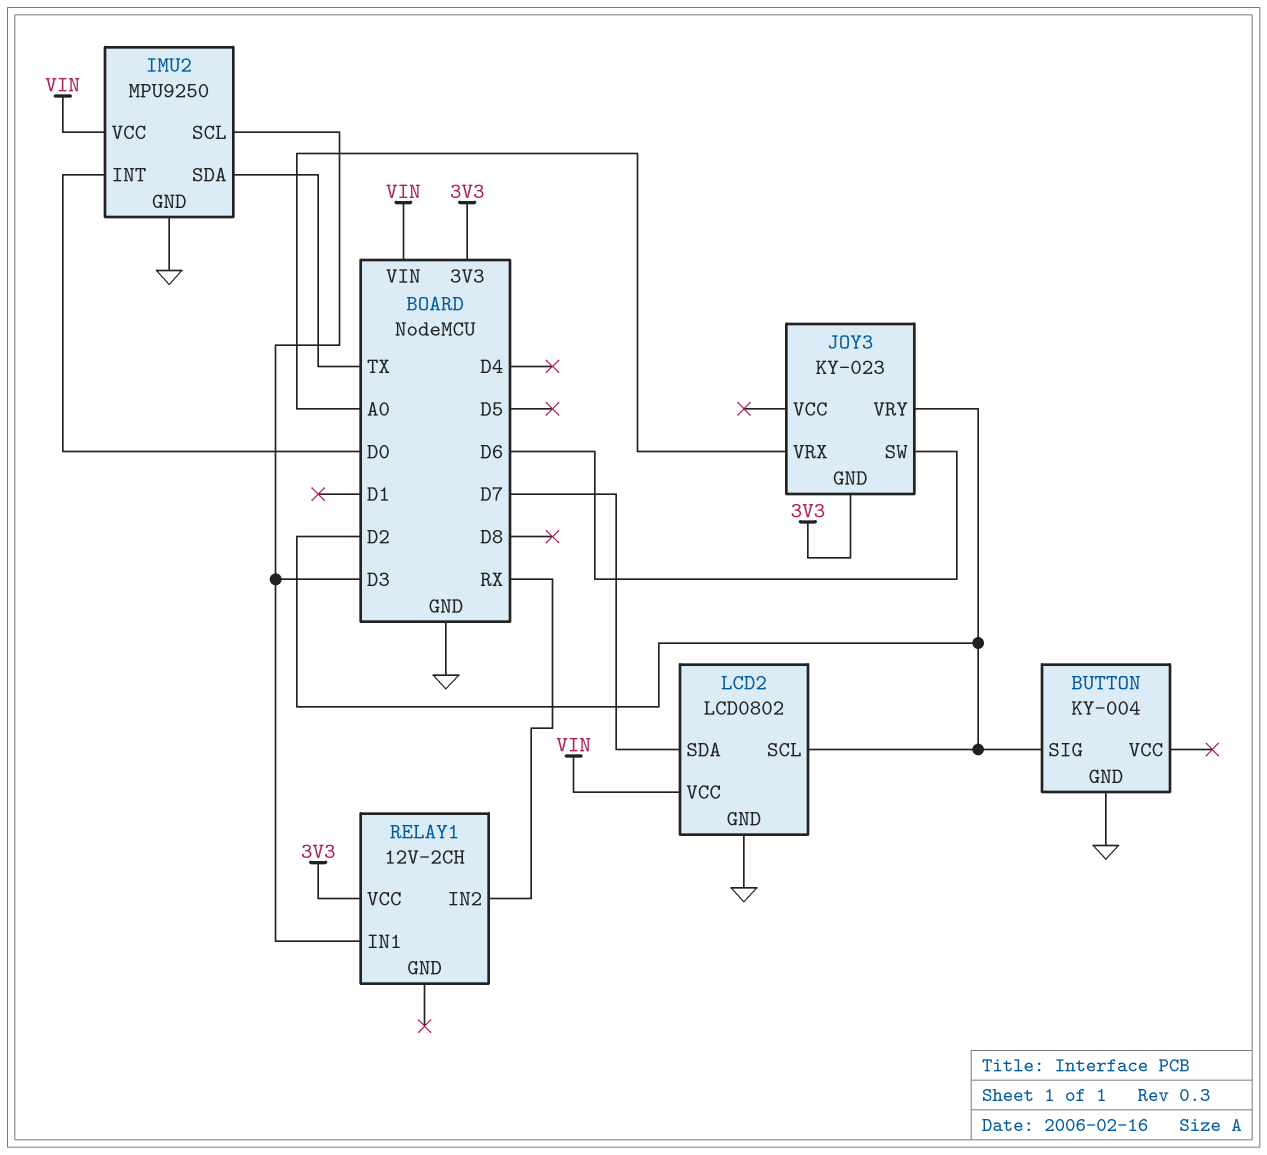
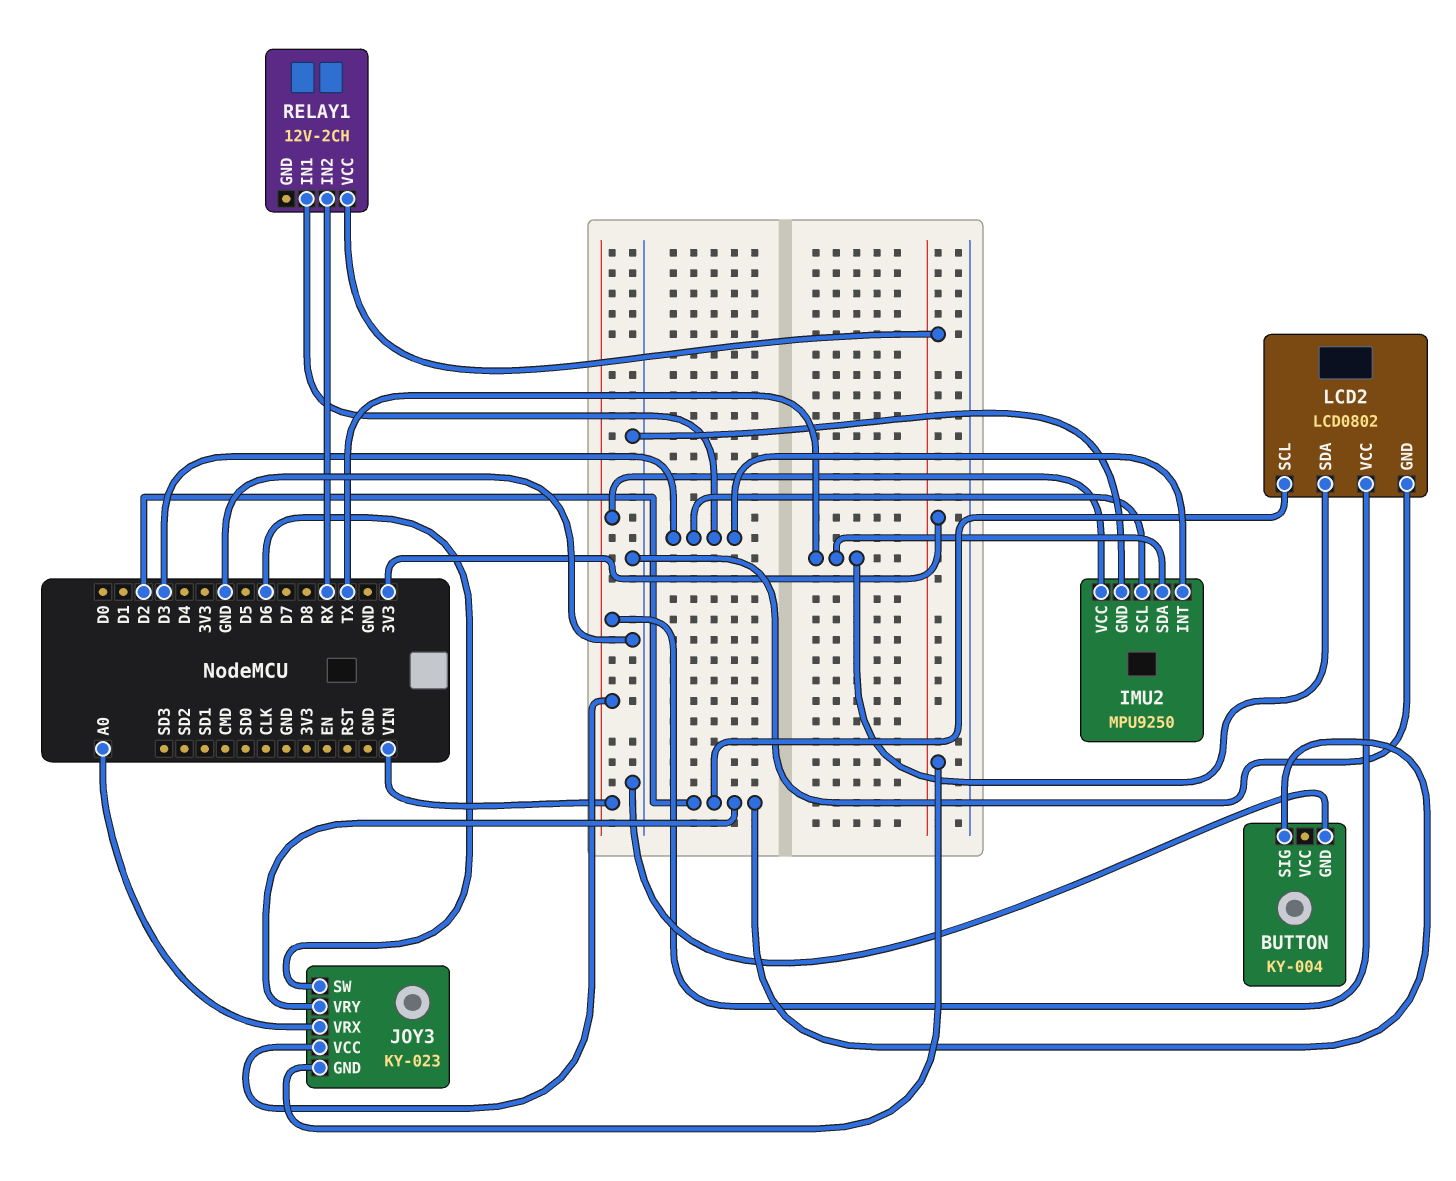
IMU2 pin INT: D0 -> D3
JOY3 pin VCC: none -> VIN
LCD2 pin SDA: D7 -> TX

